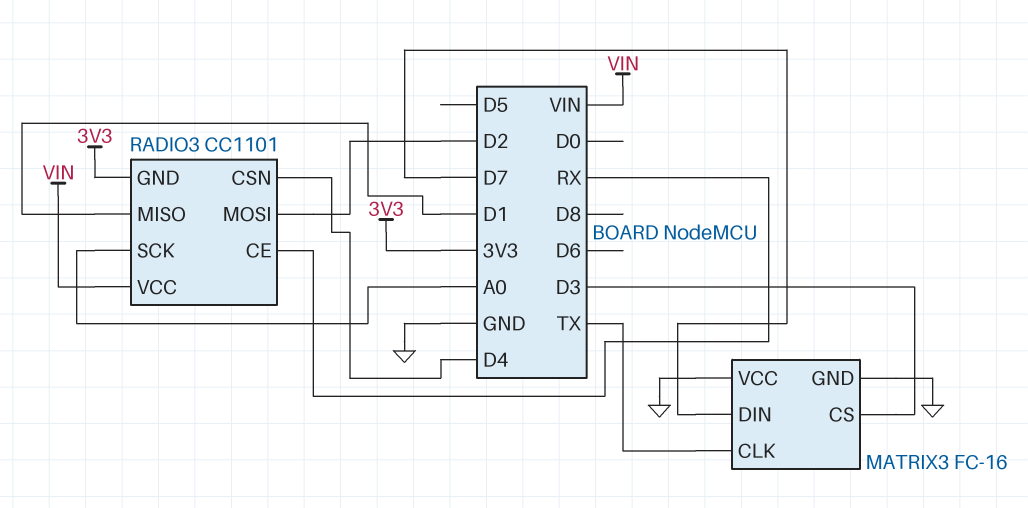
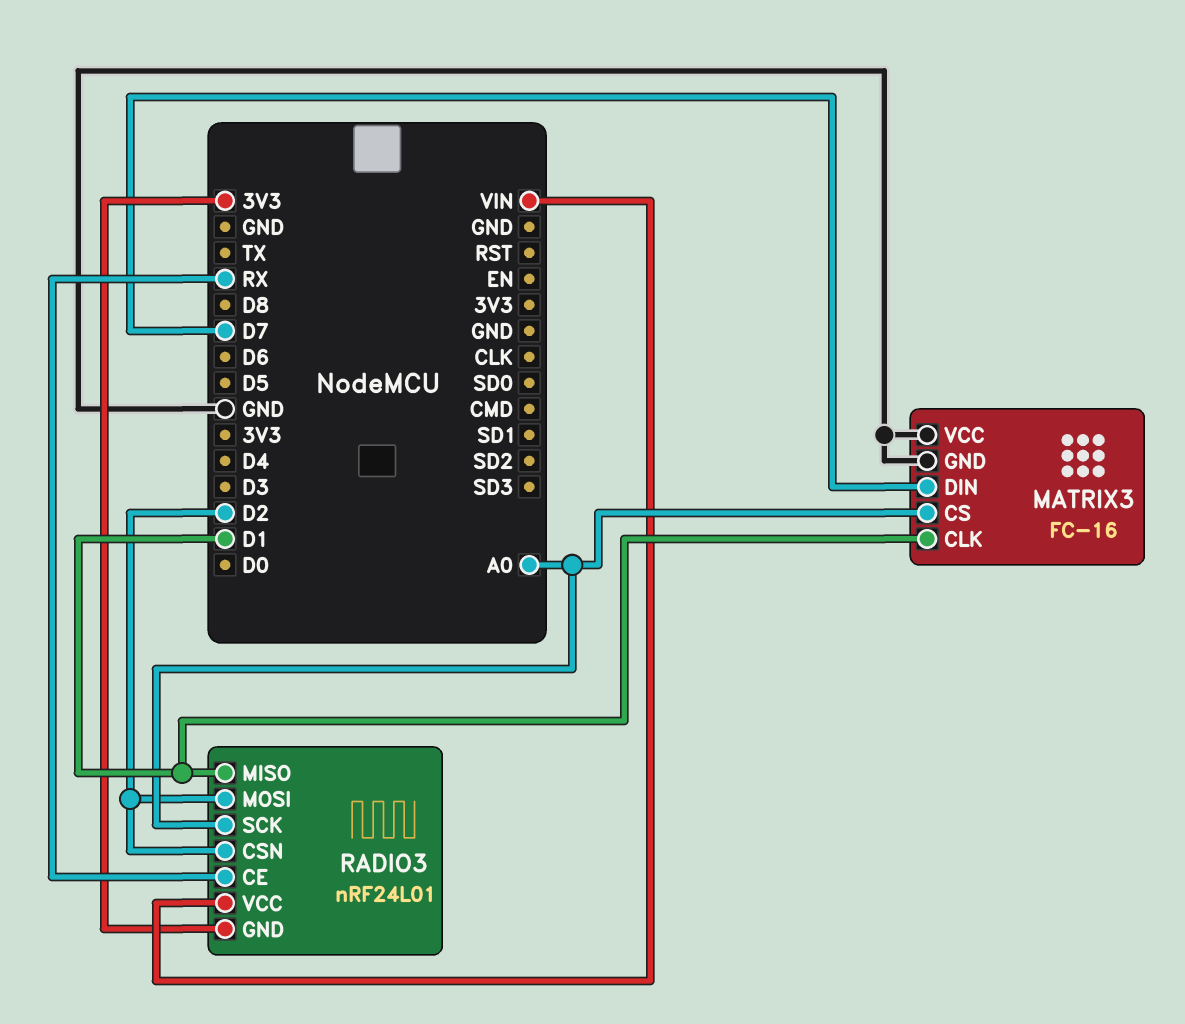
MATRIX3 pin CLK: TX -> D1
MATRIX3 pin CS: D3 -> A0
RADIO3: CC1101 -> nRF24L01
RADIO3 pin CSN: D4 -> D2

